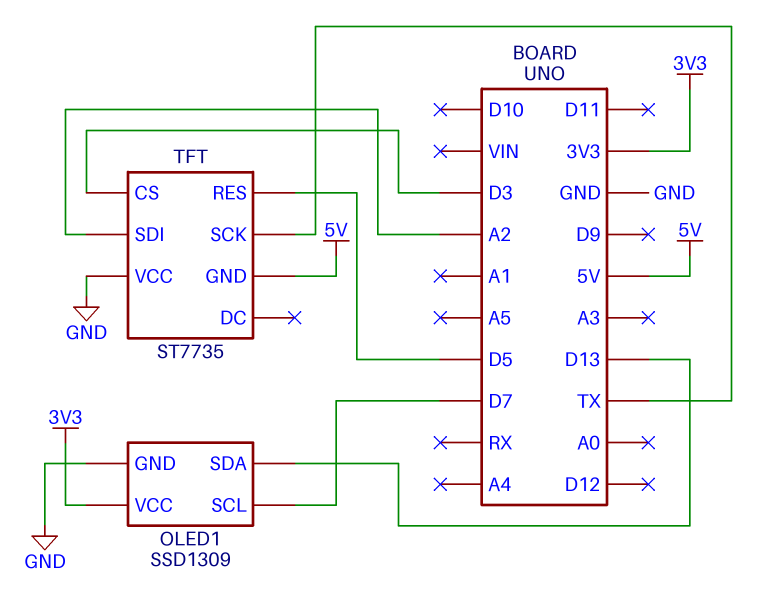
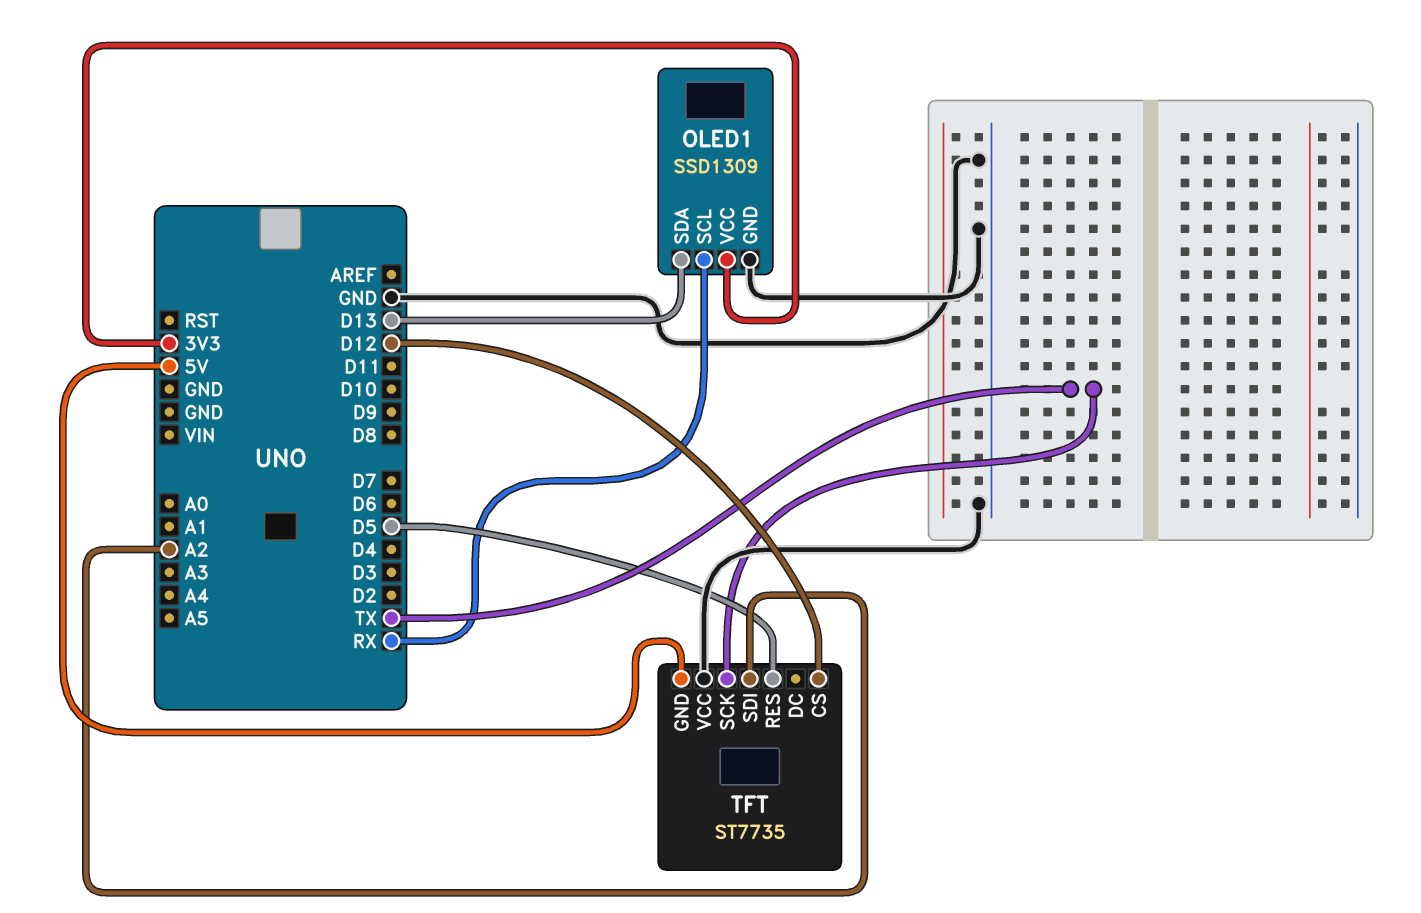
OLED1 pin SCL: D7 -> RX
TFT pin CS: D3 -> D12

